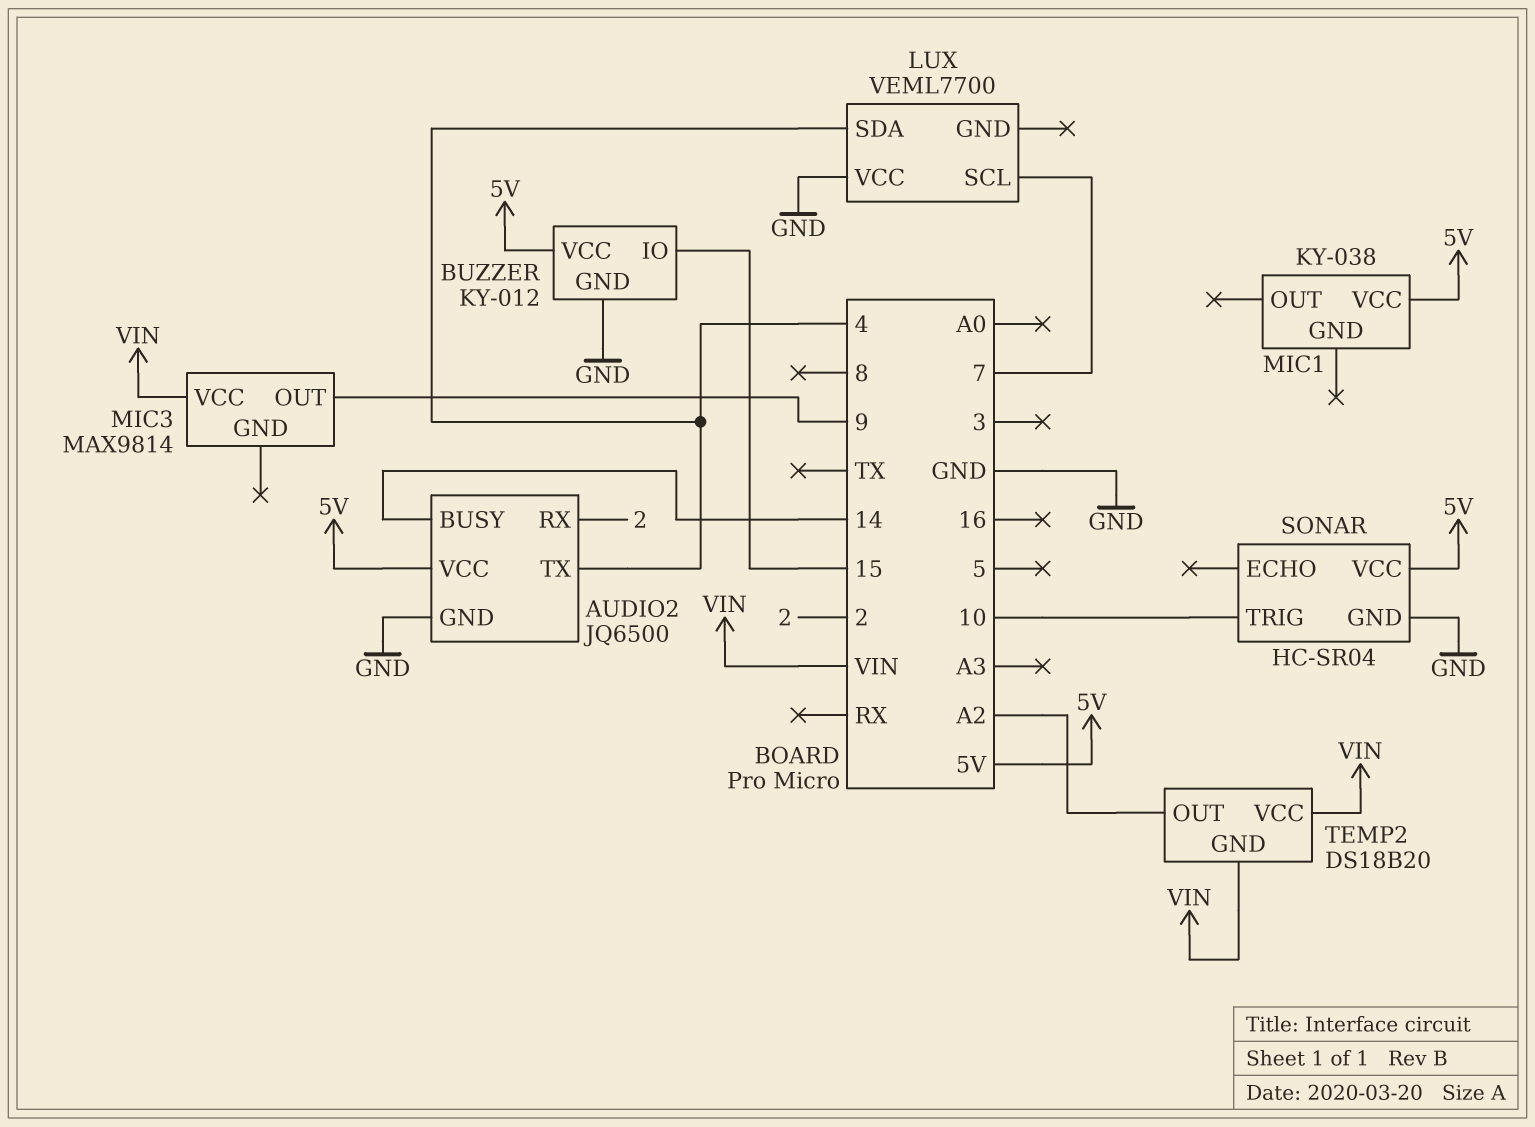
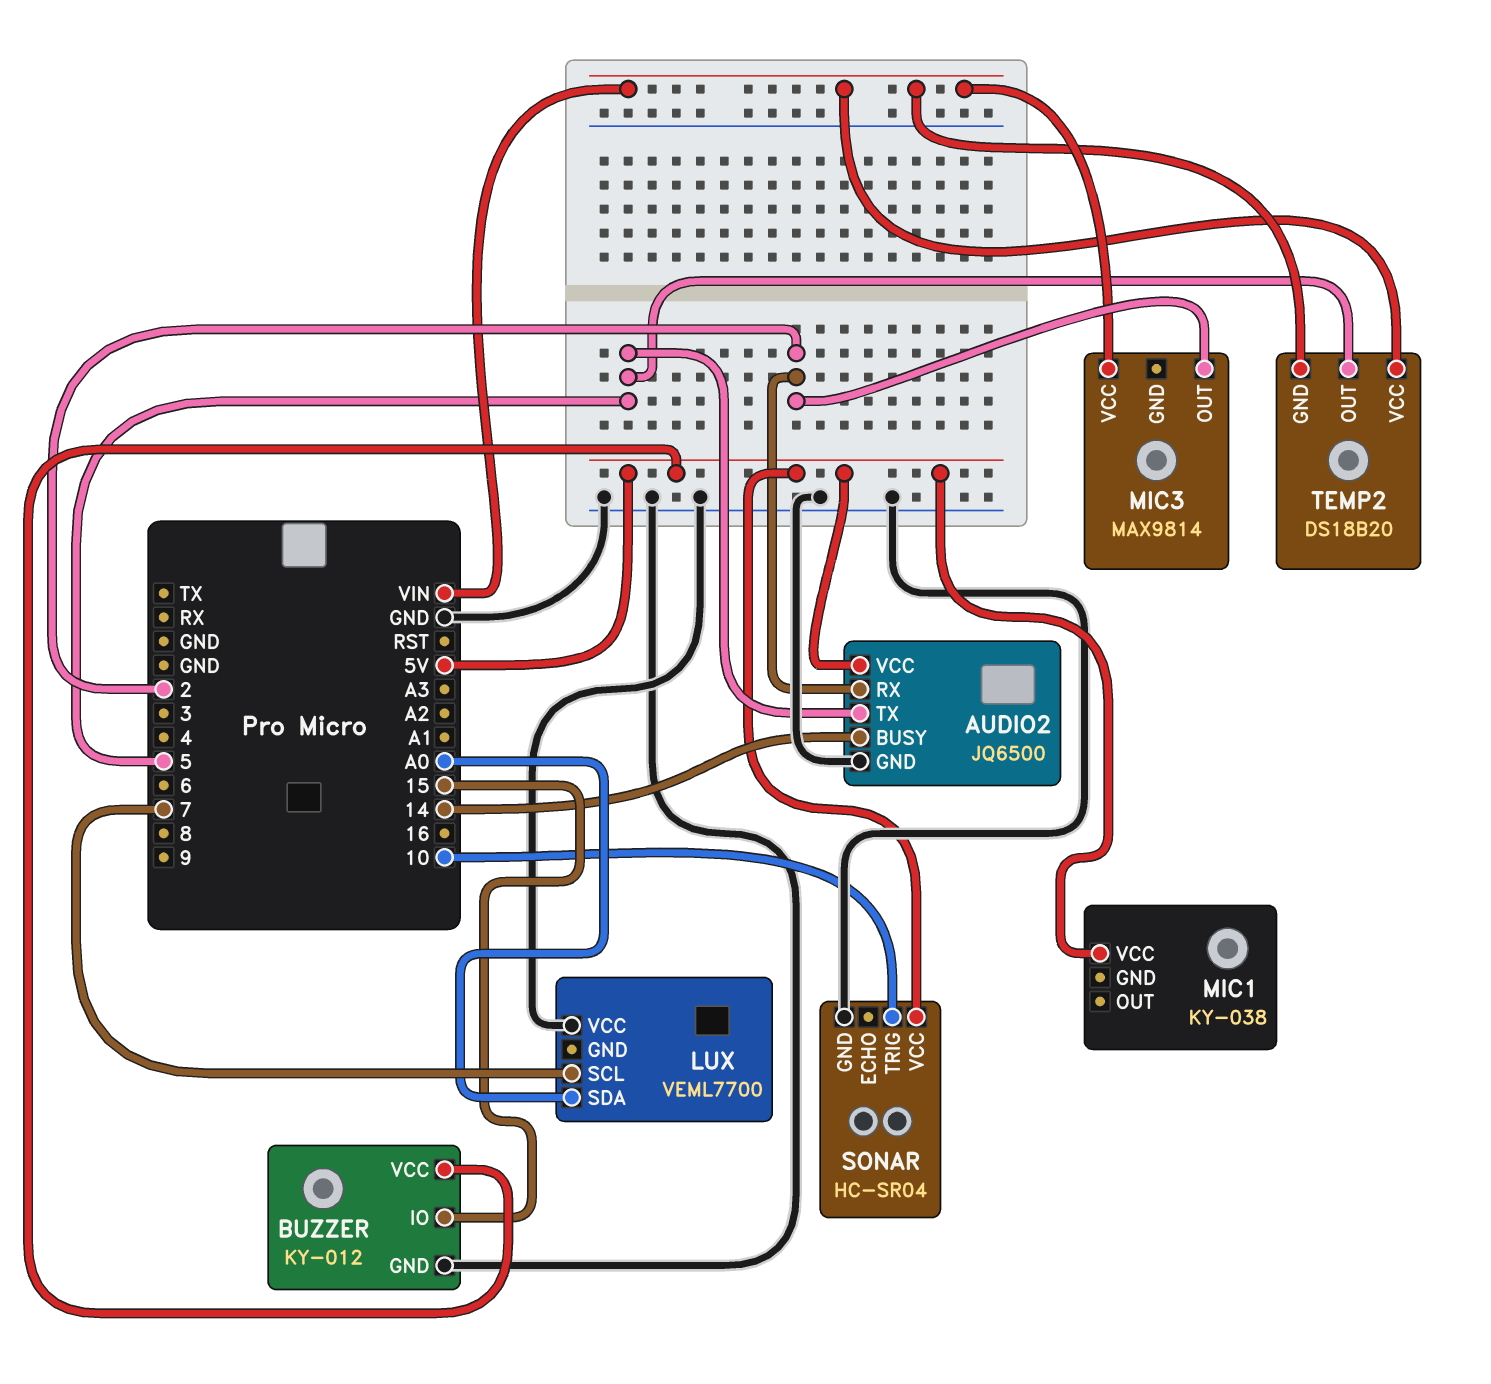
AUDIO2 pin TX: 4 -> 5
LUX pin SDA: 4 -> A0
MIC3 pin OUT: 9 -> 2
TEMP2 pin OUT: A2 -> 5

